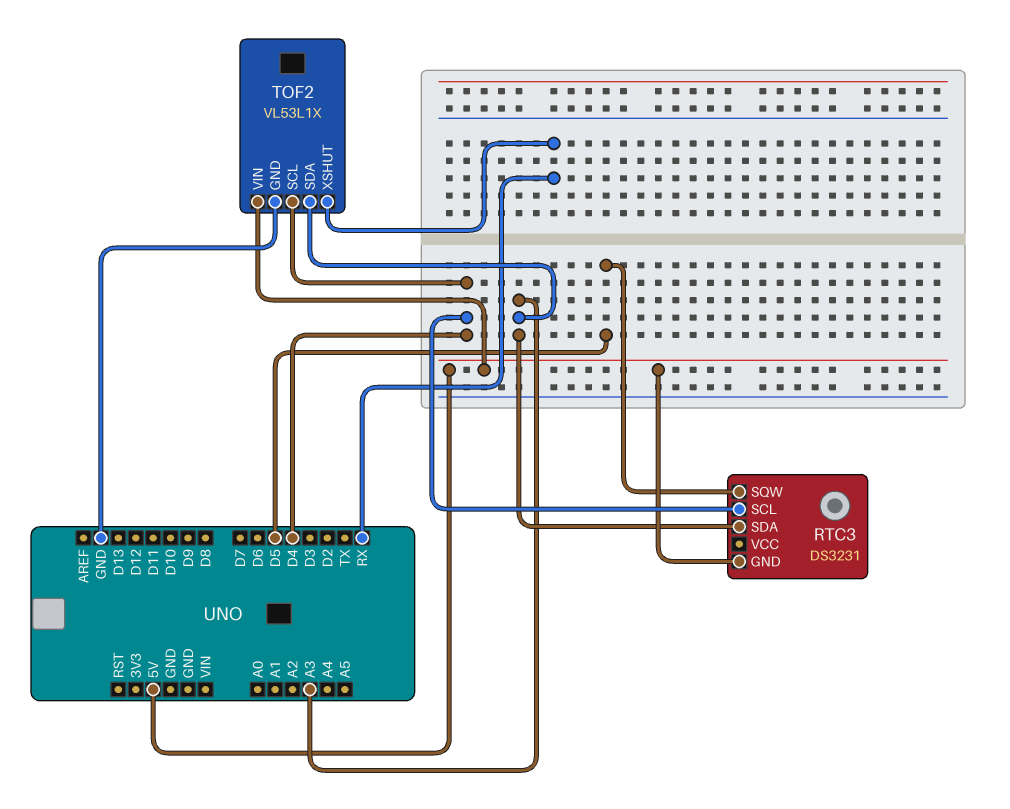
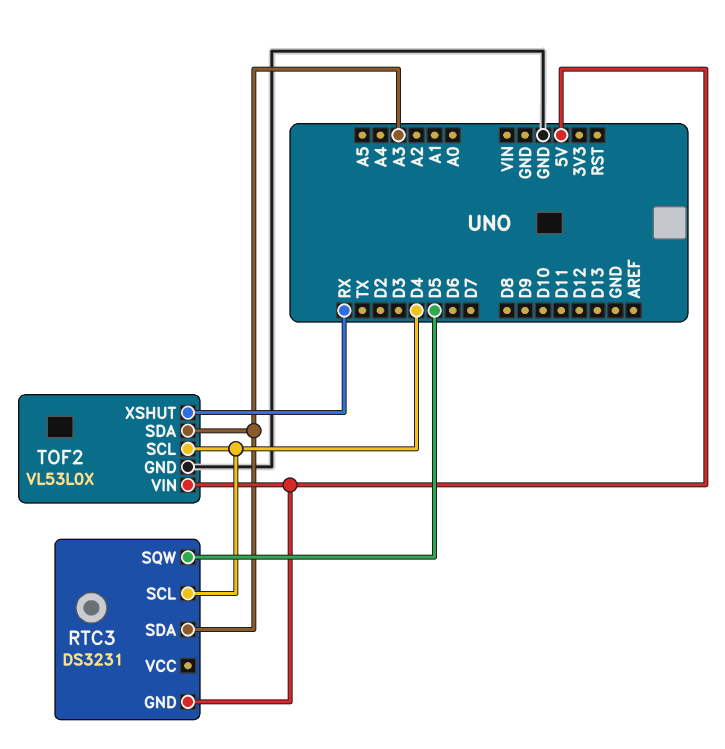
TOF2: VL53L1X -> VL53L0X

